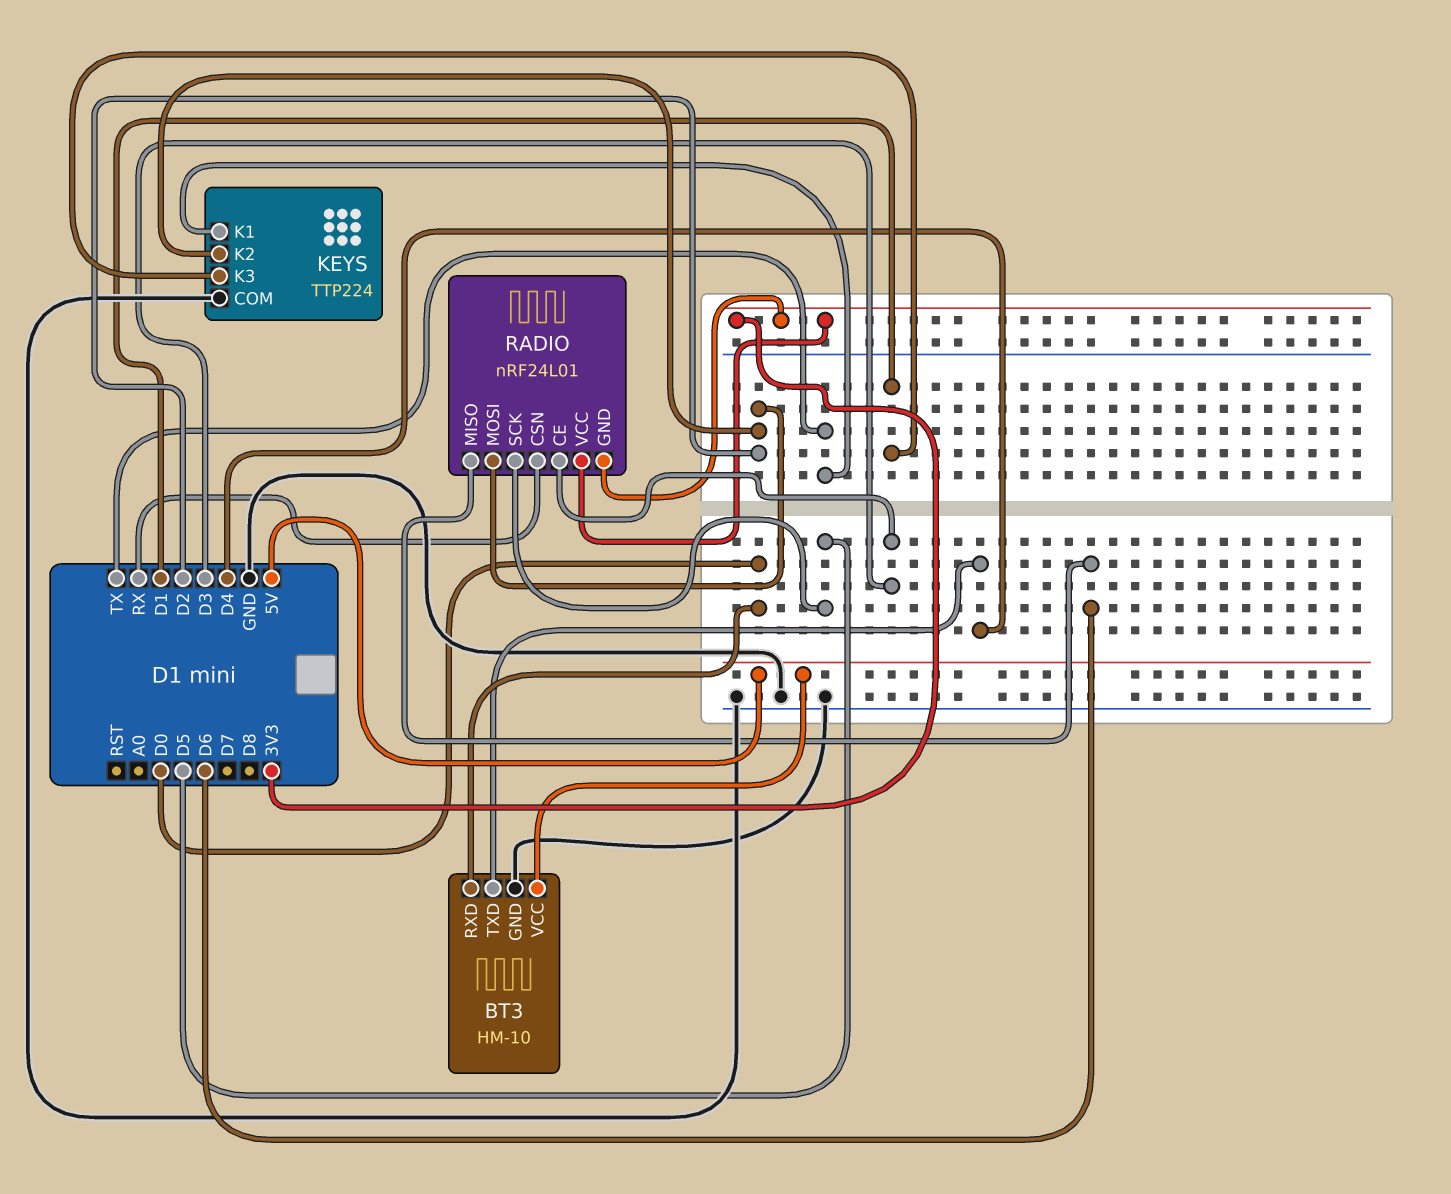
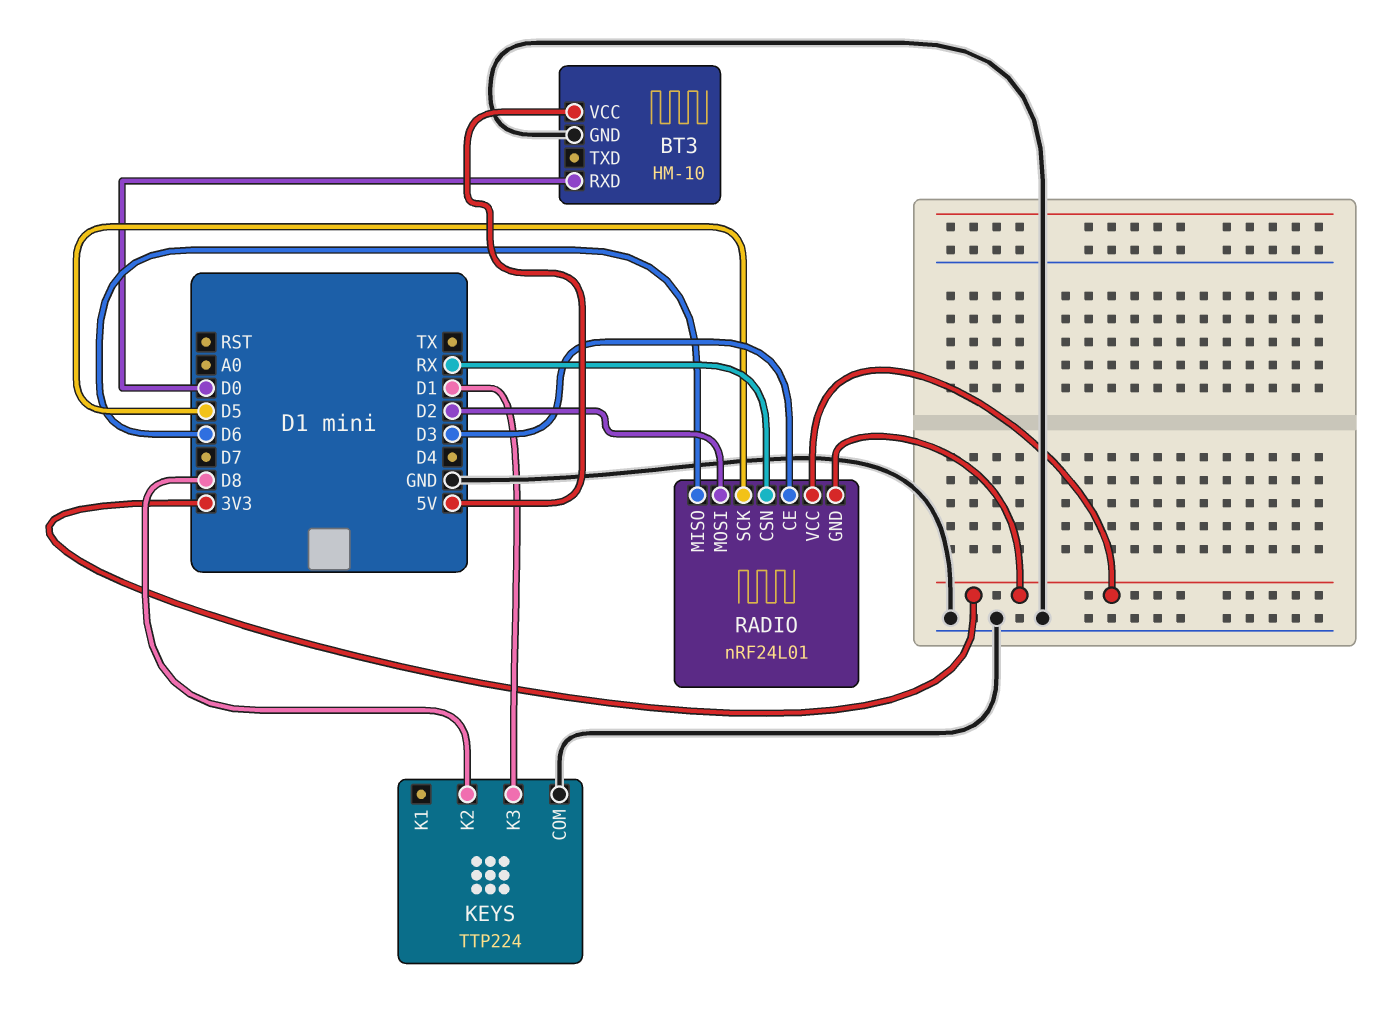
BT3 pin TXD: D4 -> none
KEYS pin K1: TX -> none
KEYS pin K2: D2 -> D8

